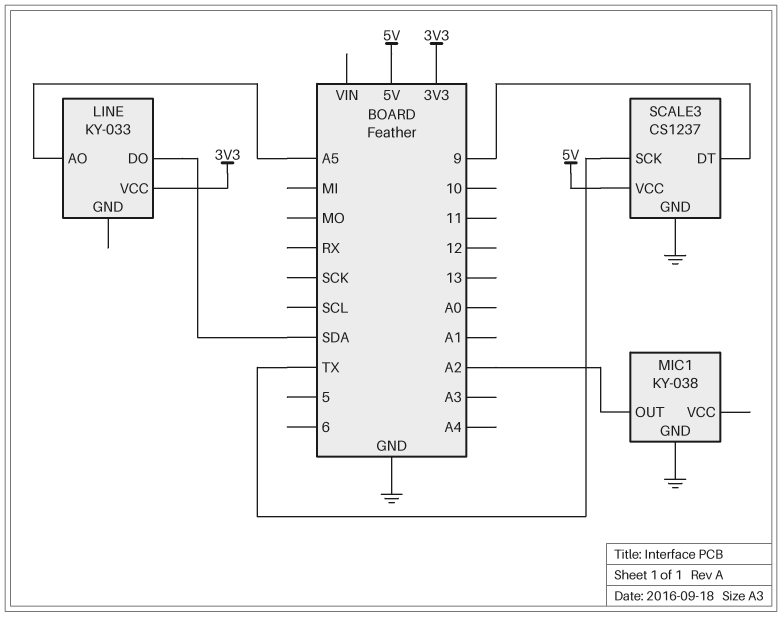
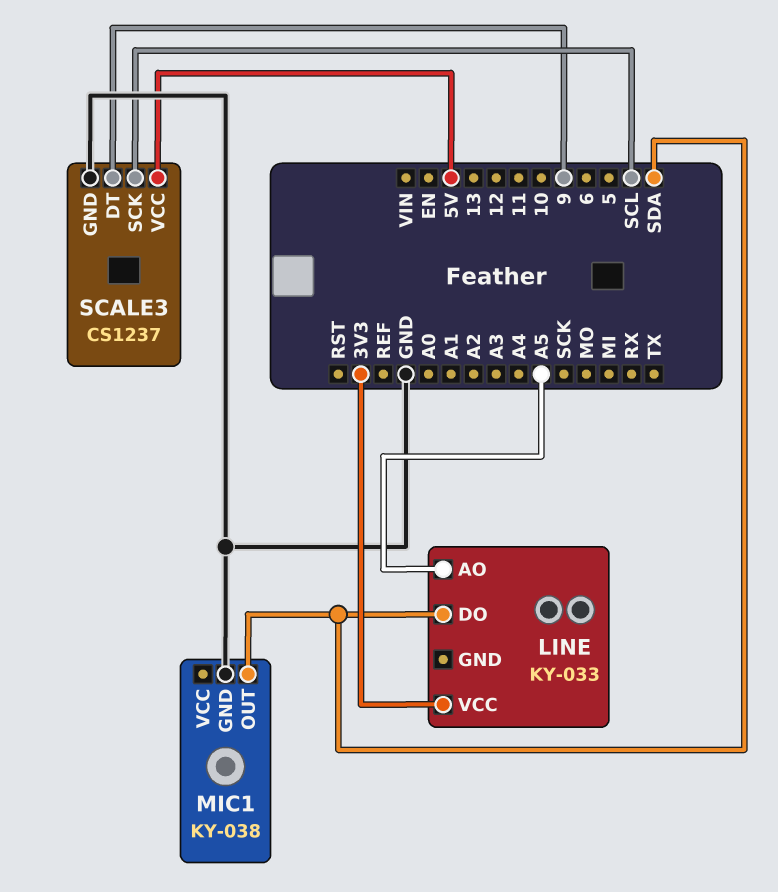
MIC1 pin OUT: A2 -> SDA
SCALE3 pin SCK: TX -> SCL

